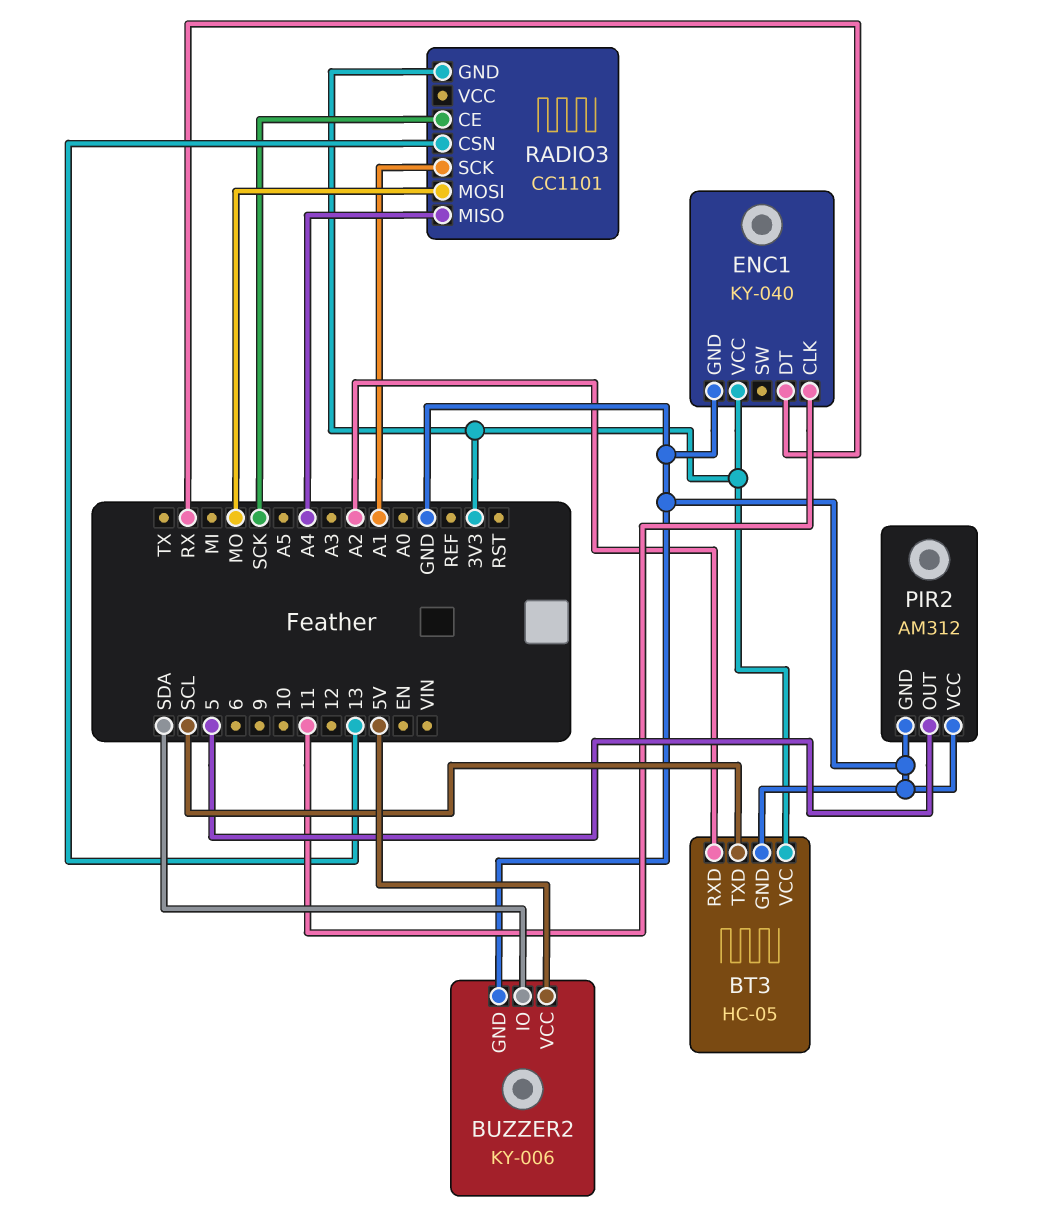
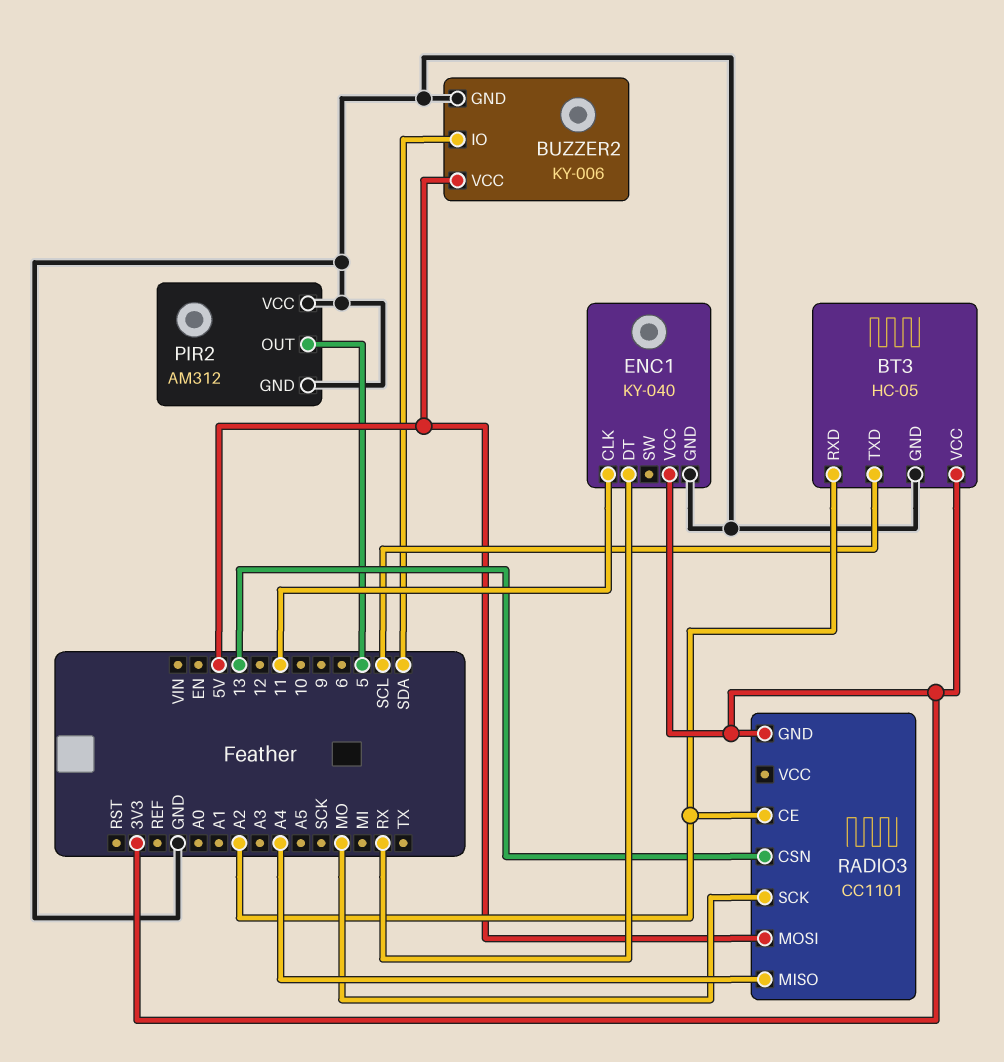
RADIO3 pin CE: SCK -> A2
RADIO3 pin MOSI: MO -> 5V
RADIO3 pin SCK: A1 -> MO

